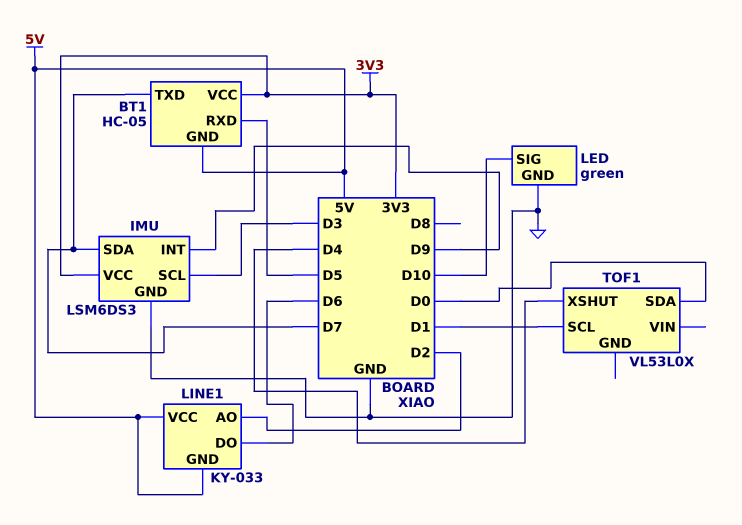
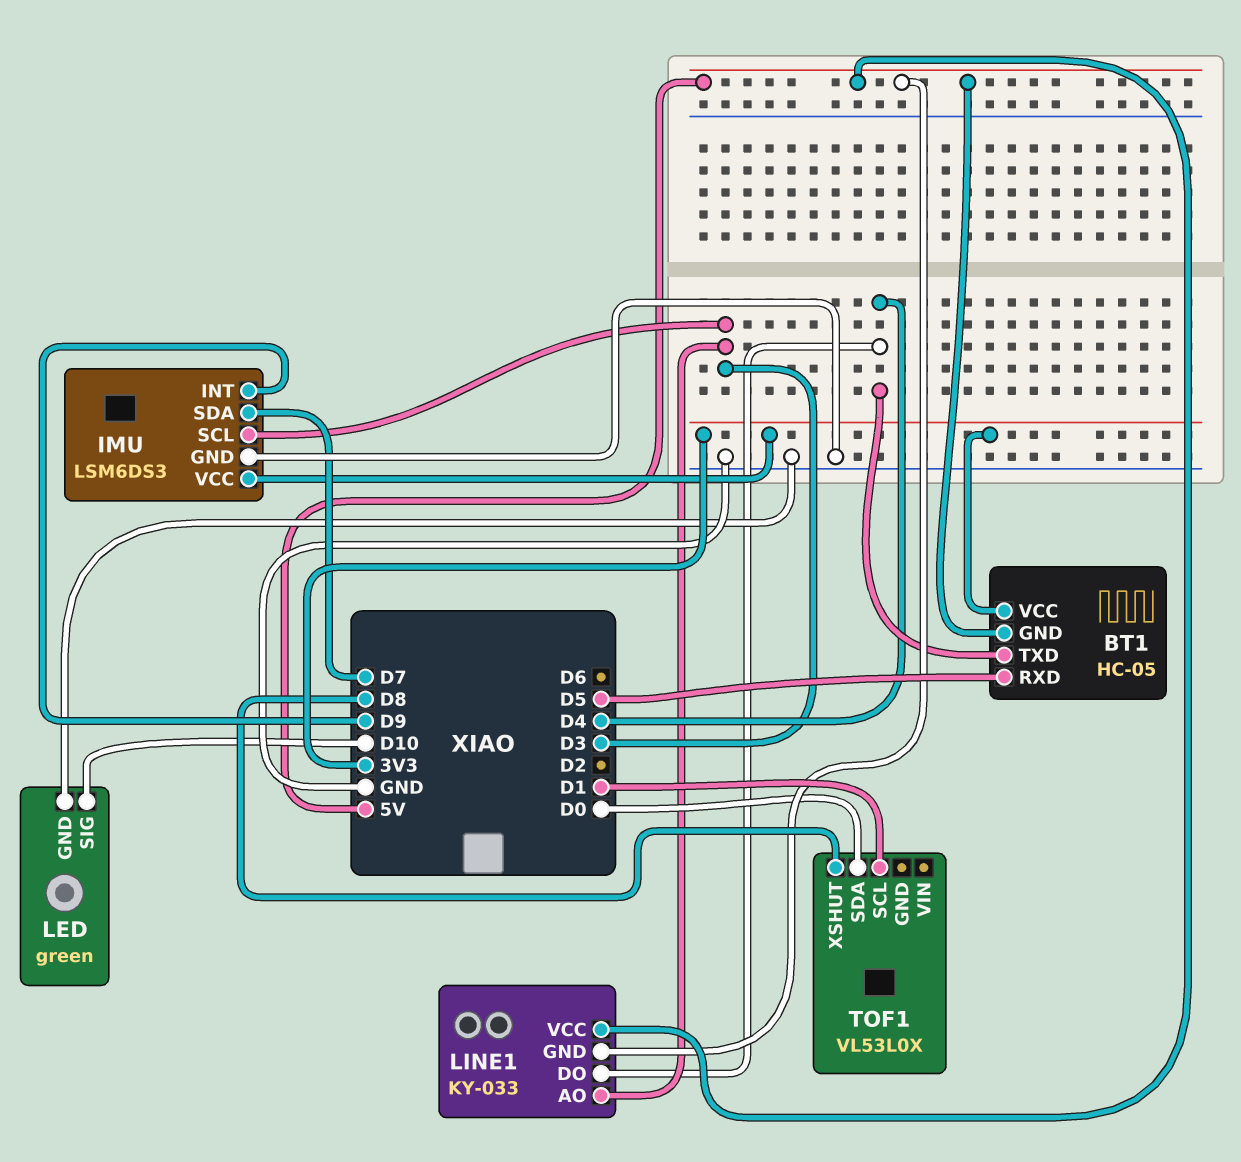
BT1 pin TXD: D7 -> D4
LINE1 pin AO: D2 -> D3
LINE1 pin DO: D6 -> D4
TOF1 pin XSHUT: D4 -> D8

